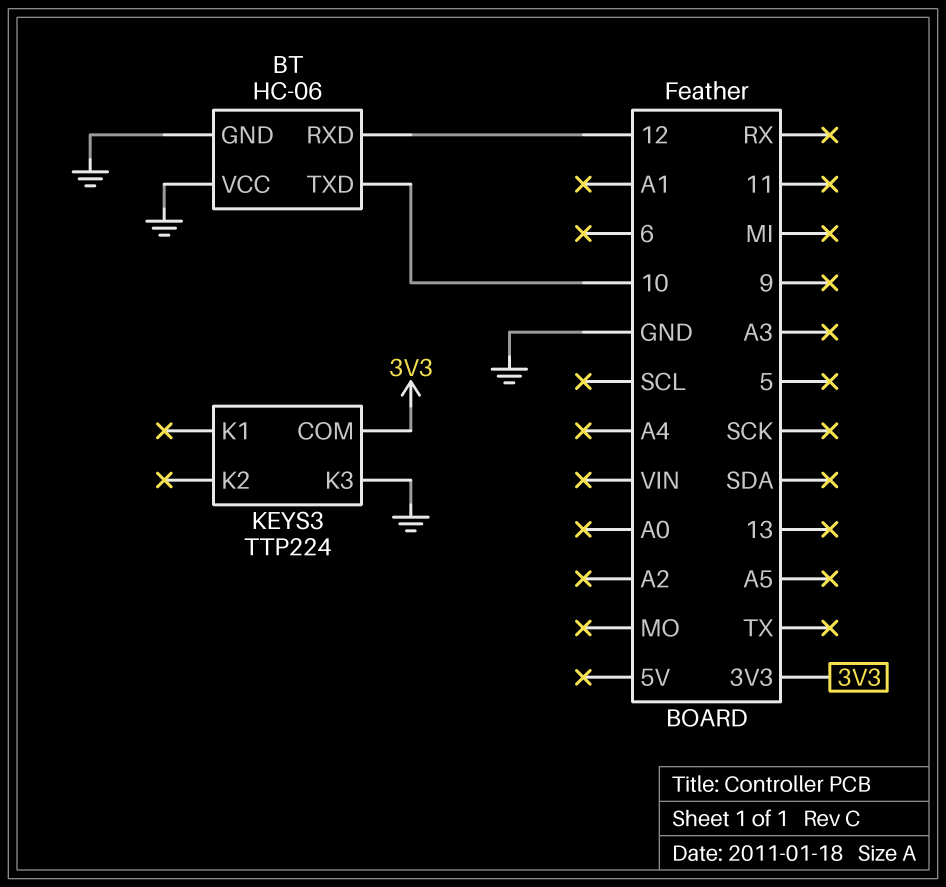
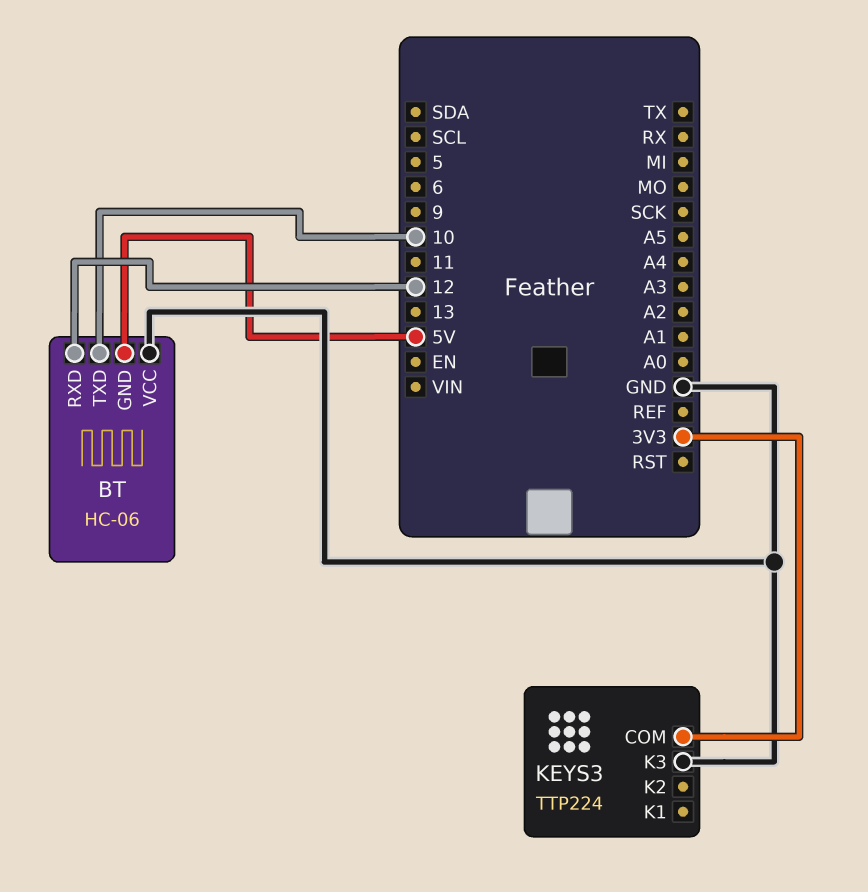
BT pin GND: GND -> 5V

